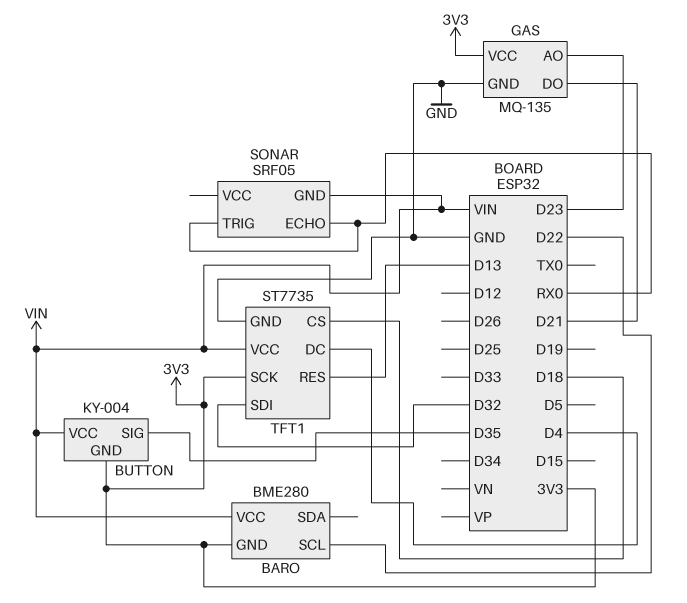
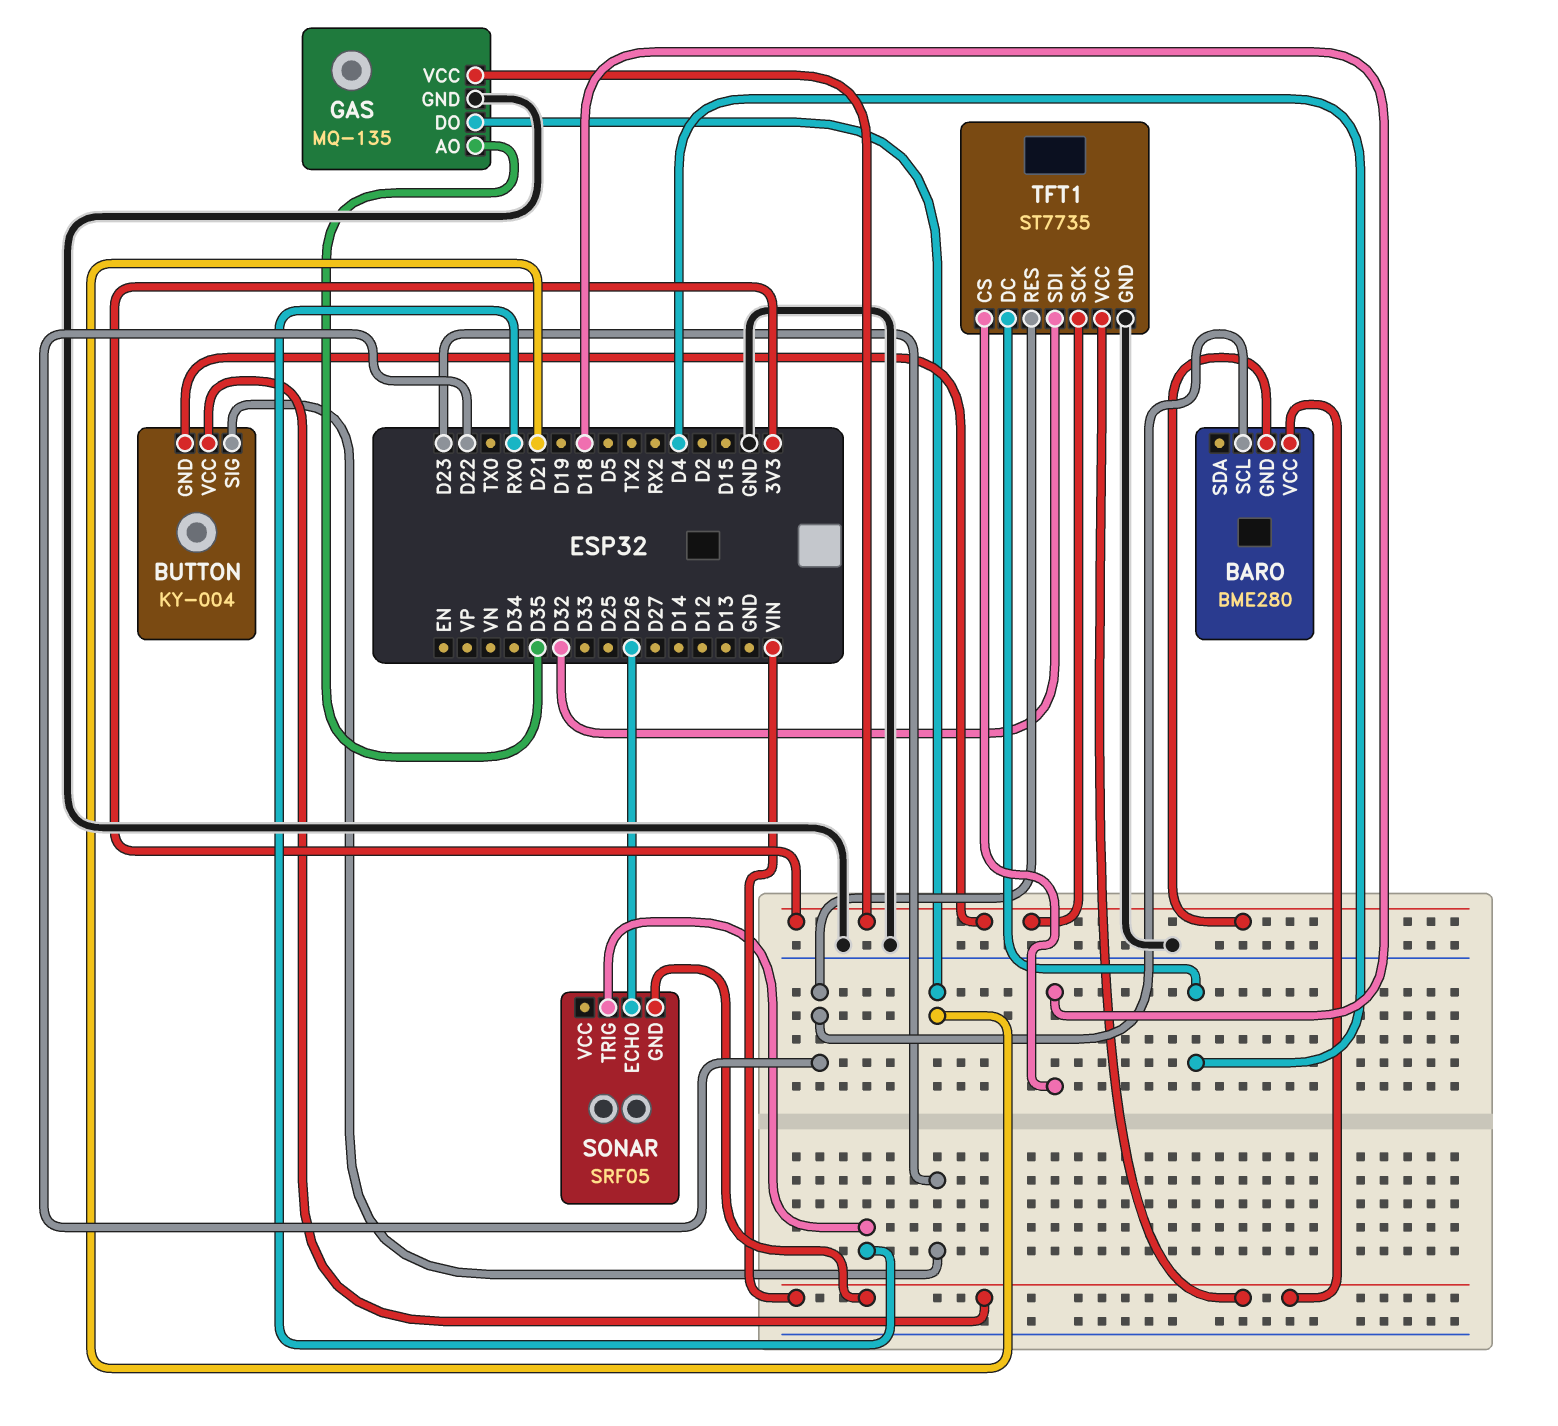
BUTTON pin SIG: D35 -> D23
GAS pin AO: D23 -> D35
SONAR pin ECHO: RX0 -> D26
TFT1 pin RES: D13 -> D22

